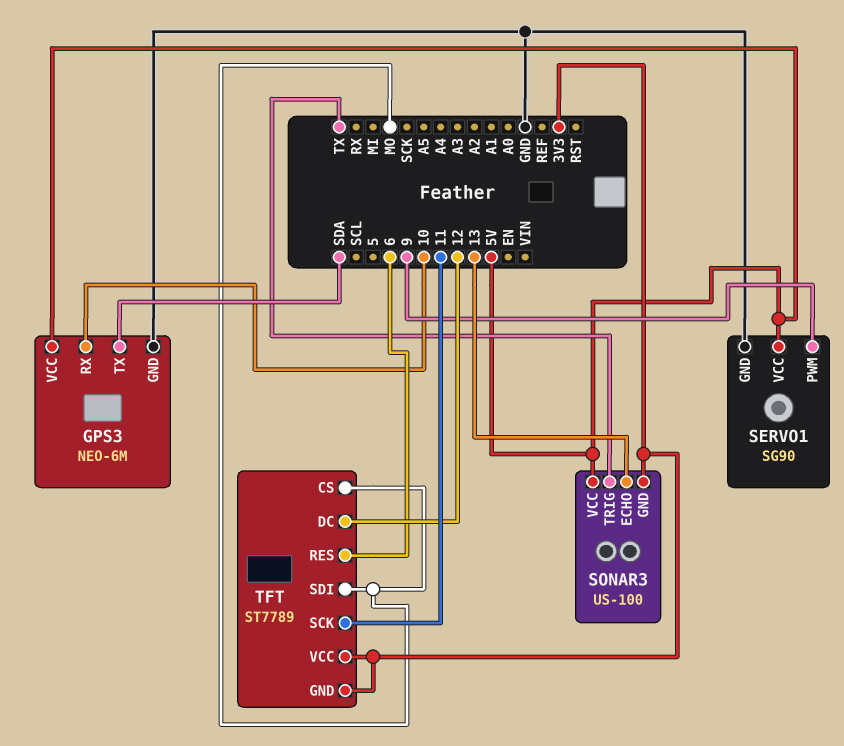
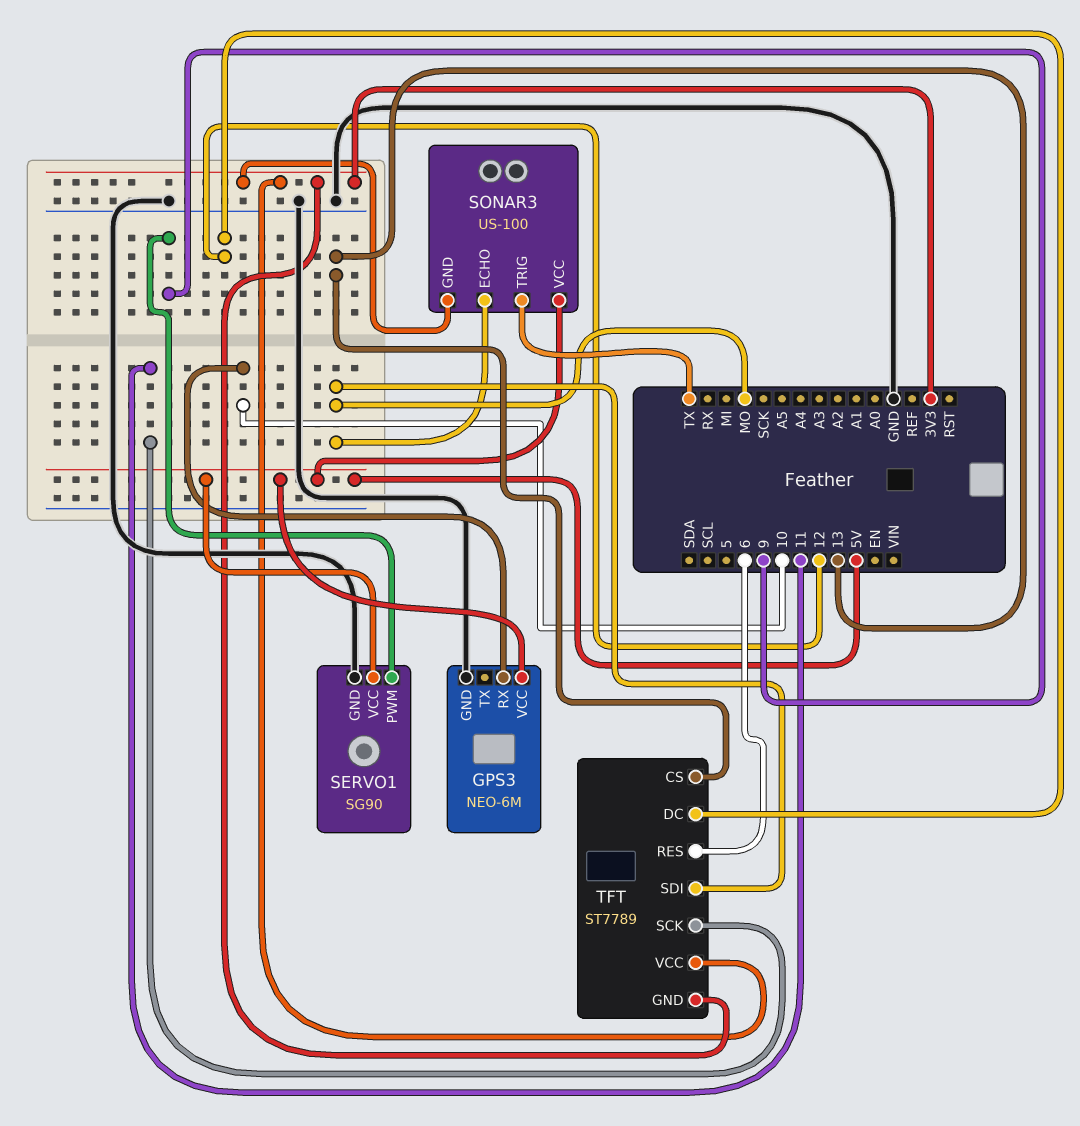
GPS3 pin TX: SDA -> none
SONAR3 pin ECHO: 13 -> MO
TFT pin CS: MO -> 13

